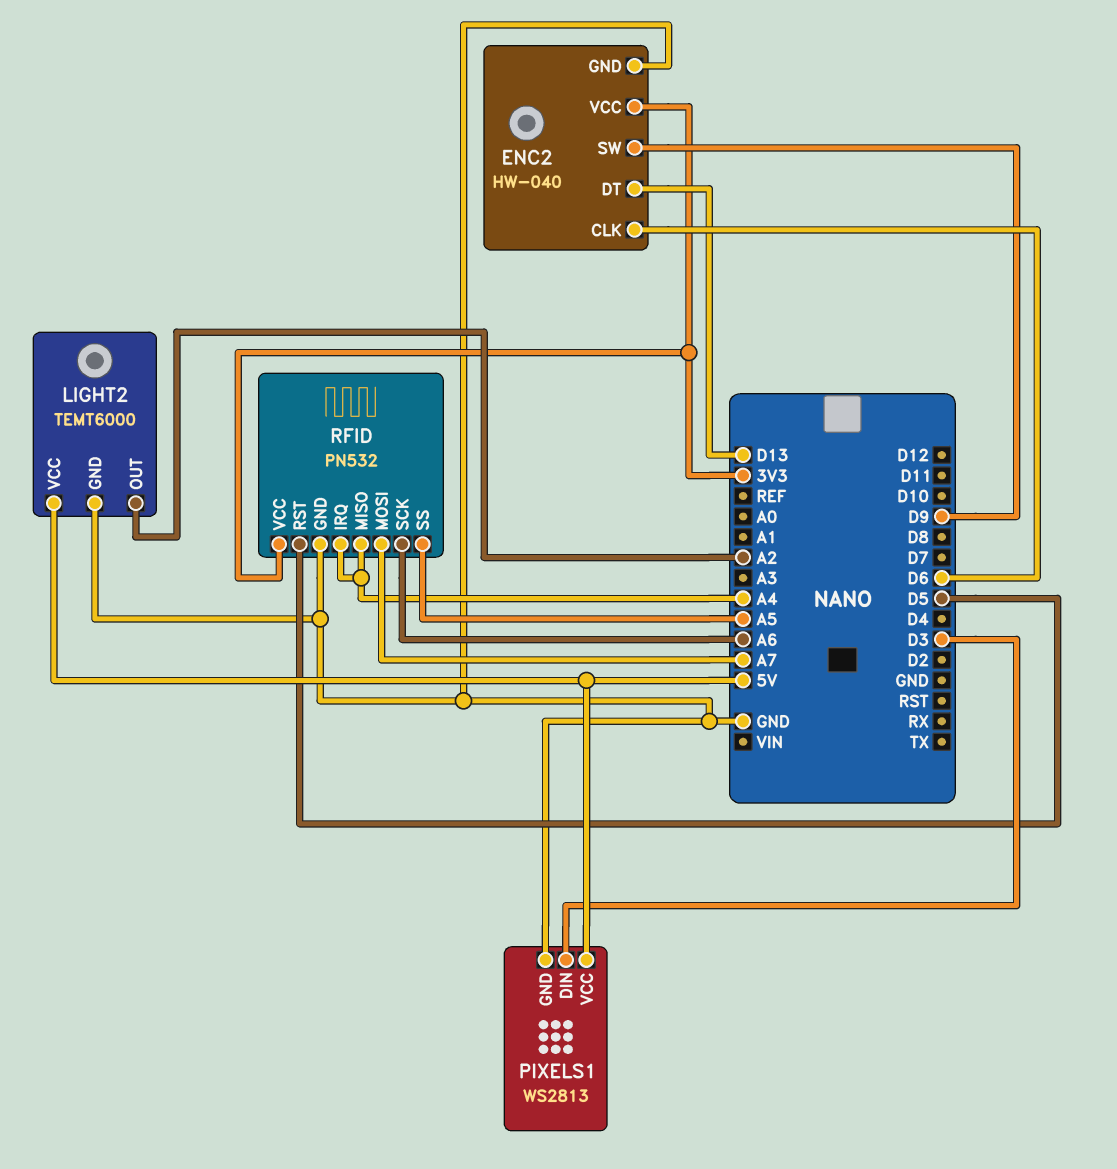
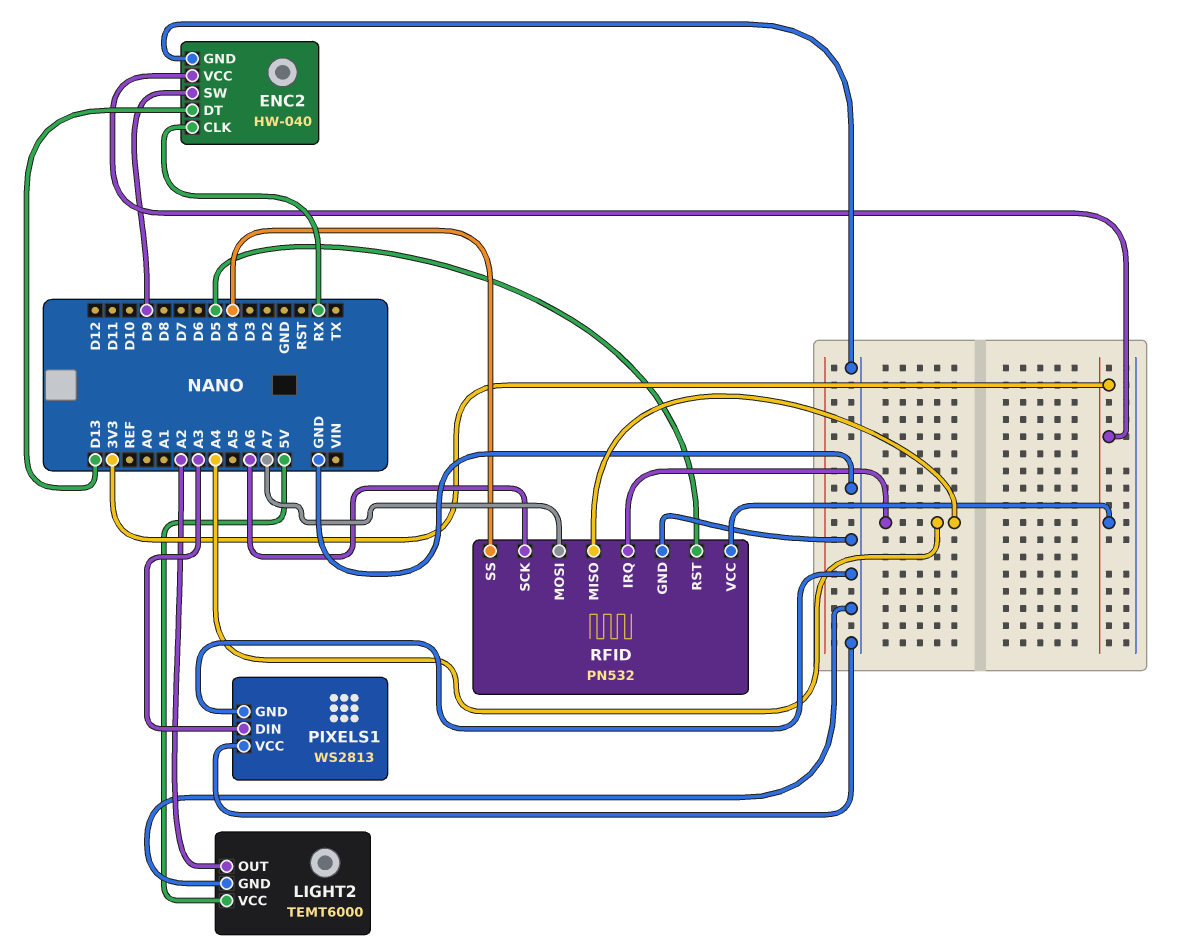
ENC2 pin CLK: D6 -> RX
PIXELS1 pin DIN: D3 -> A3
PIXELS1 pin VCC: 5V -> GND
RFID pin SS: A5 -> D4

